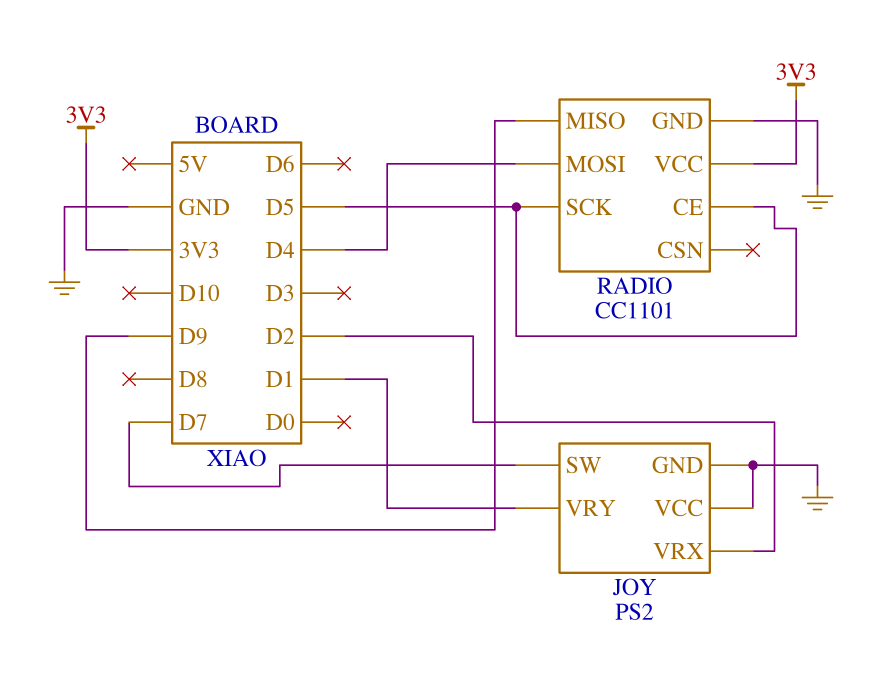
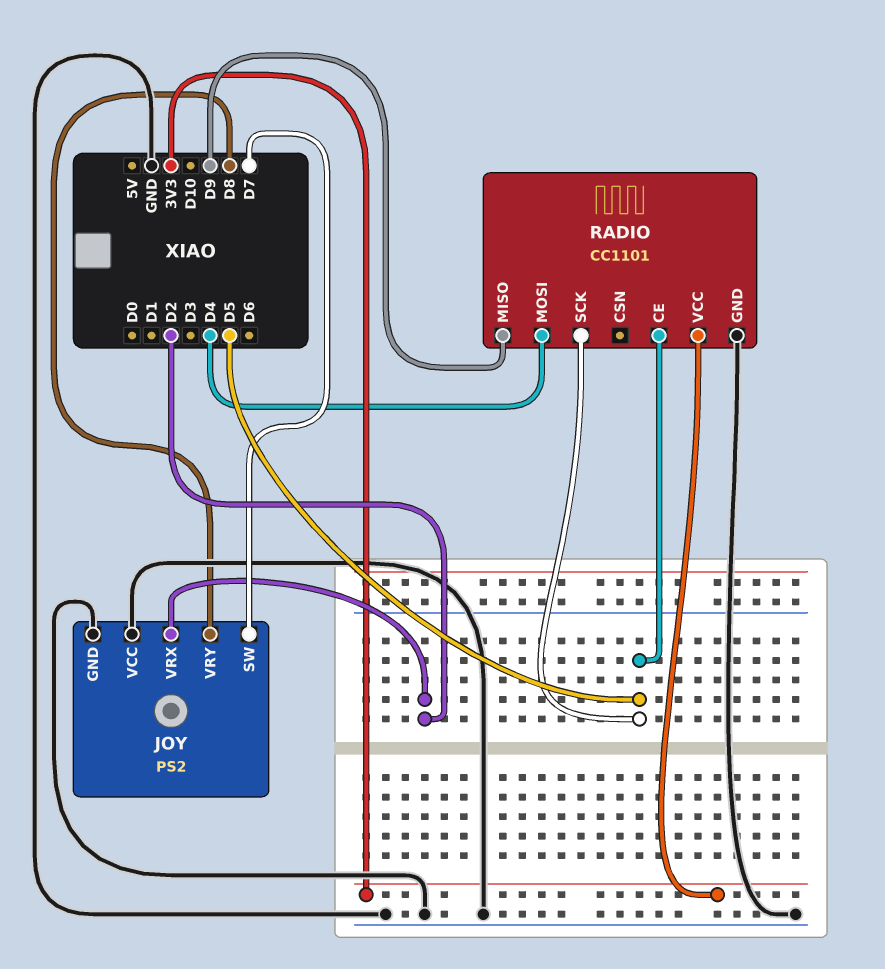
JOY pin VRY: D1 -> D8

